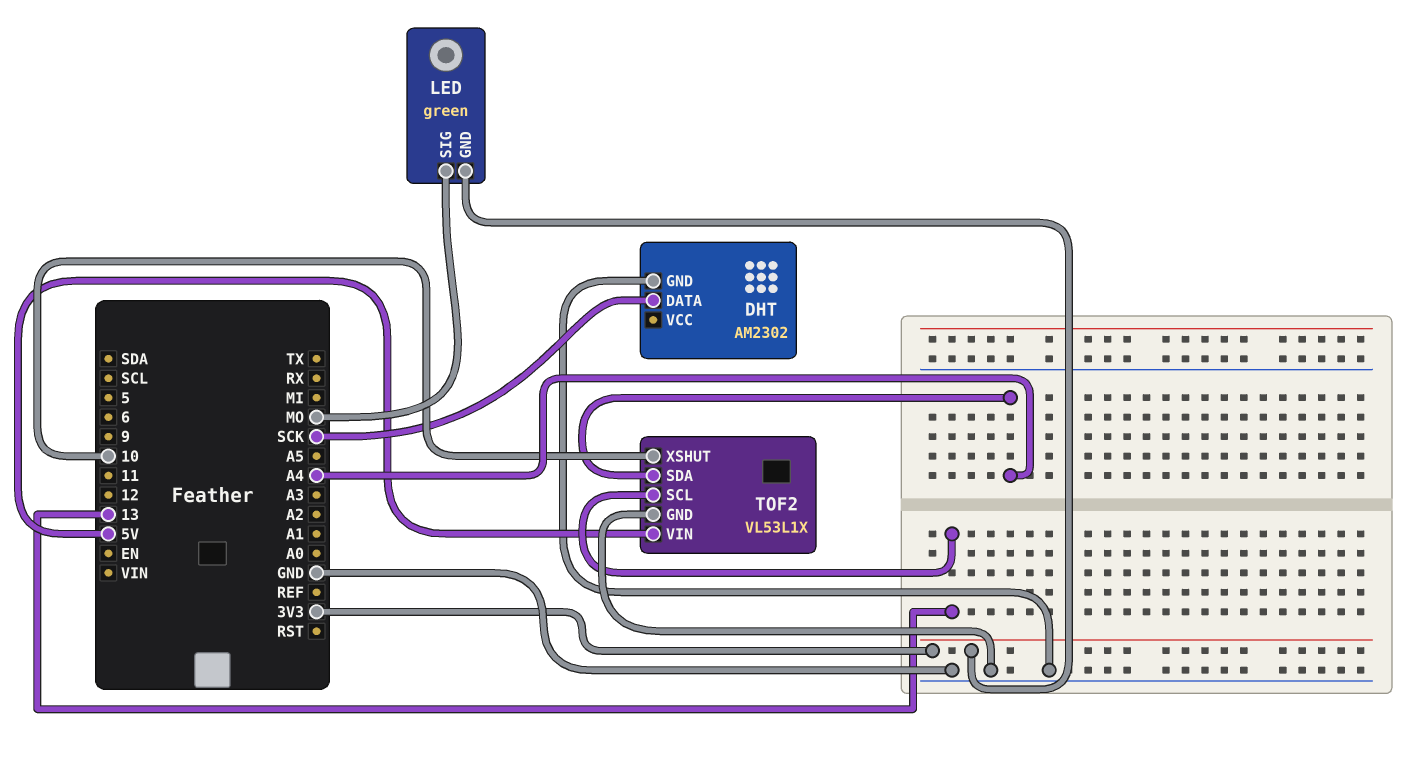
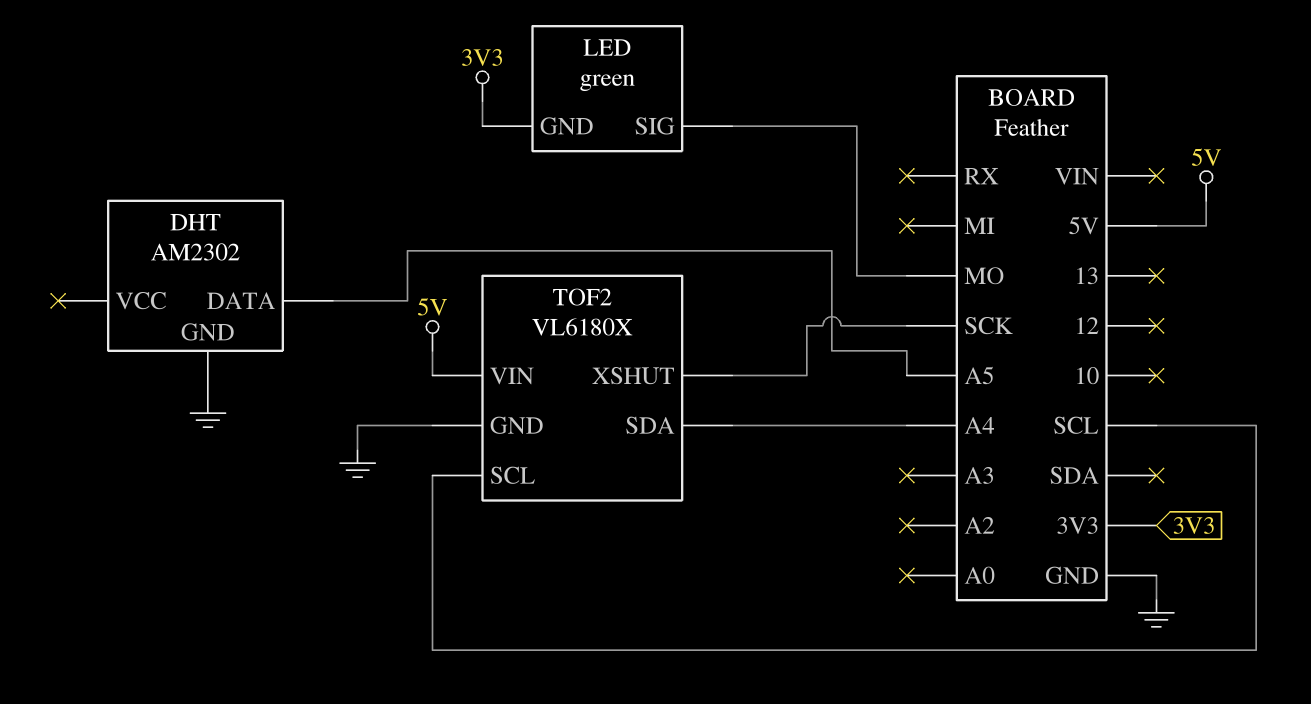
DHT pin DATA: SCK -> A5
TOF2: VL53L1X -> VL6180X
TOF2 pin SCL: 13 -> SCL
TOF2 pin XSHUT: 10 -> SCK

